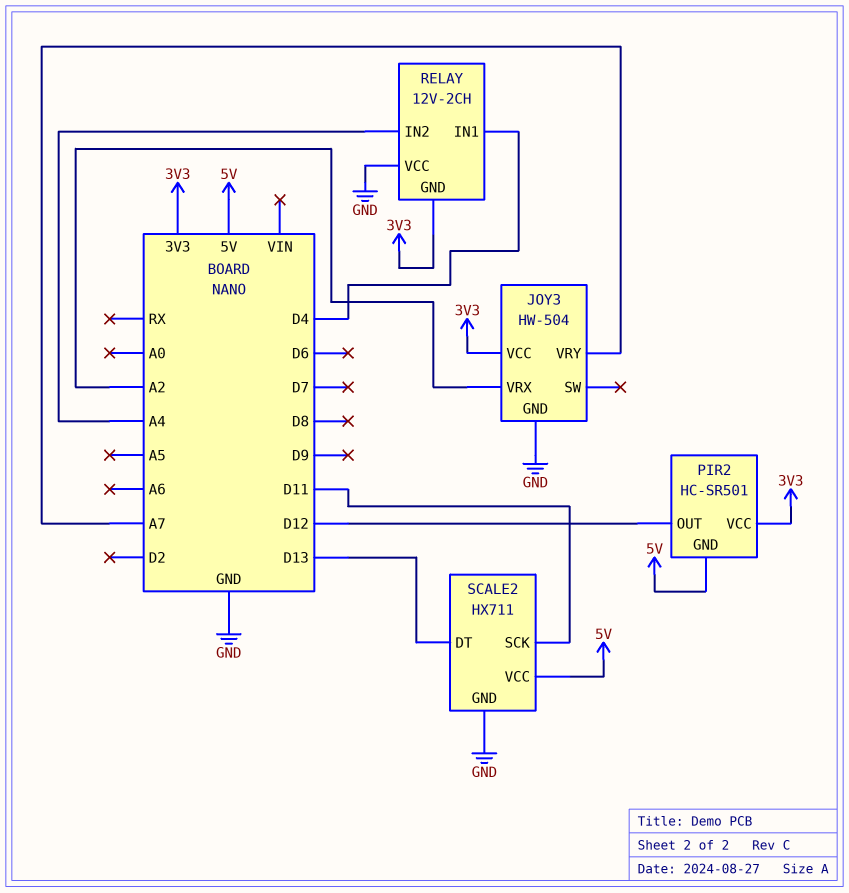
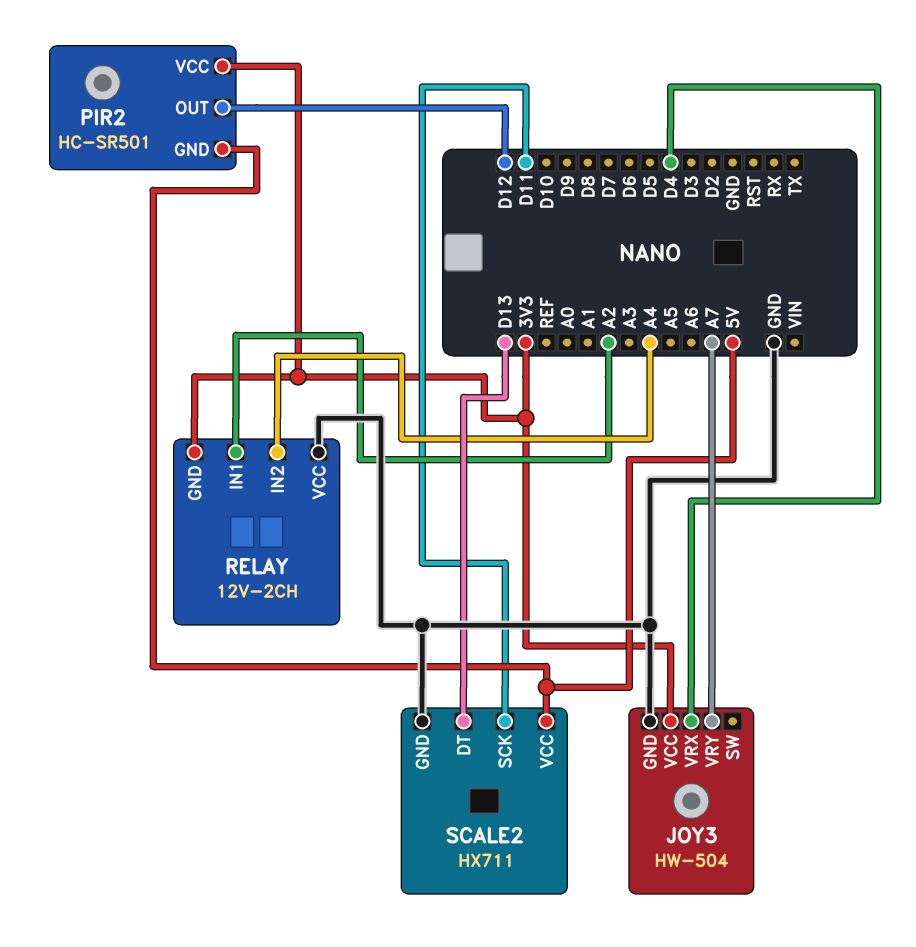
JOY3 pin VRX: A2 -> D4
RELAY pin IN1: D4 -> A2

